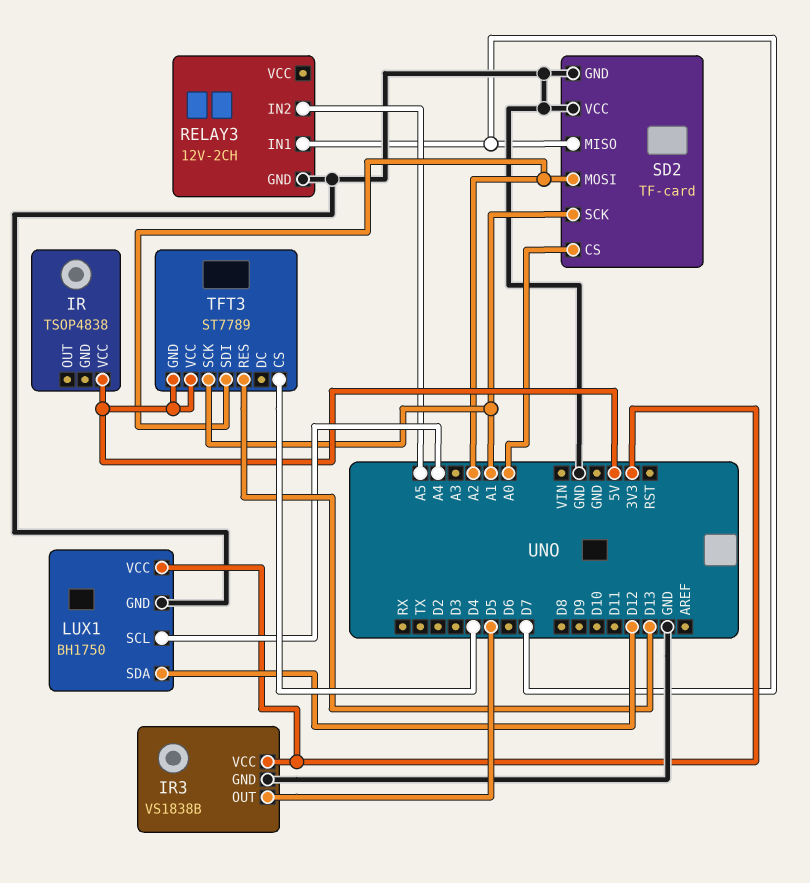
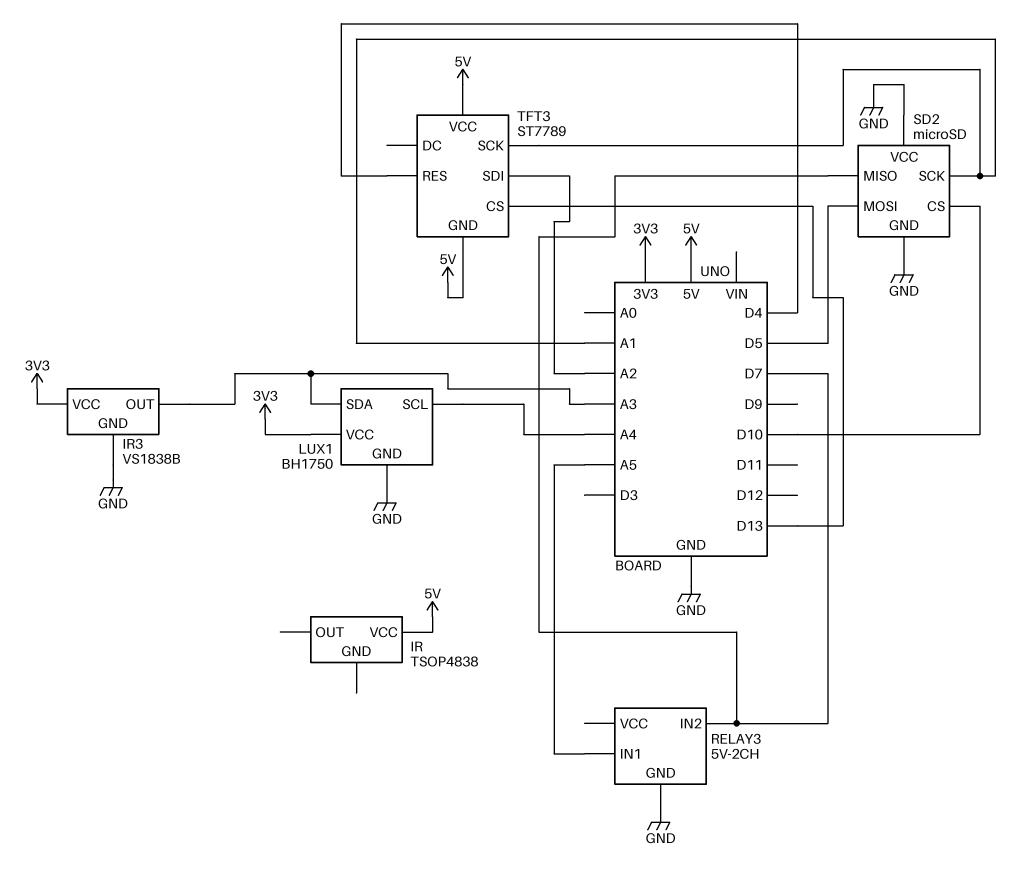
IR3 pin OUT: D5 -> A3
LUX1 pin SDA: D12 -> A3
RELAY3: 12V-2CH -> 5V-2CH
RELAY3 pin IN1: D7 -> A5
RELAY3 pin IN2: A5 -> D7
SD2: TF-card -> microSD
SD2 pin CS: A0 -> D10
SD2 pin MOSI: A2 -> D5
TFT3 pin CS: D4 -> D13
TFT3 pin RES: D13 -> D4

